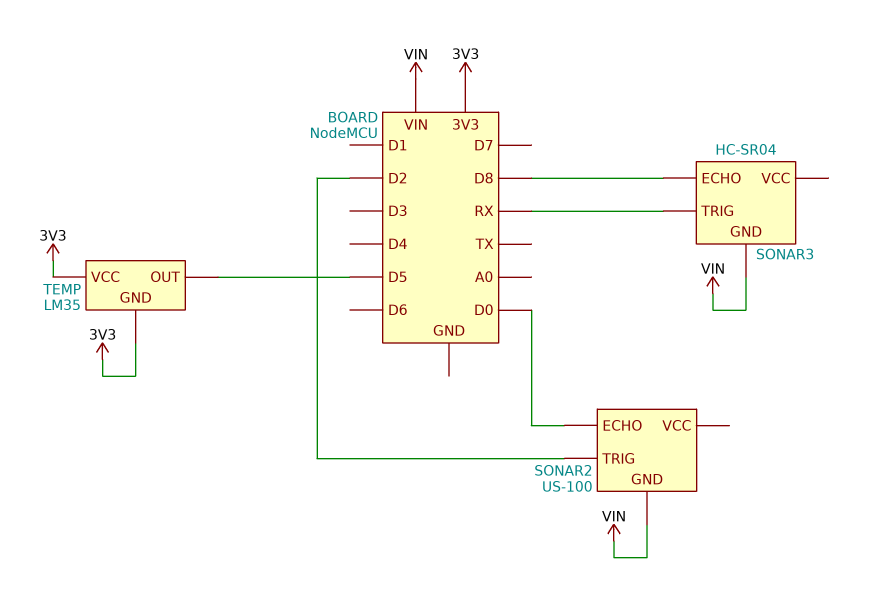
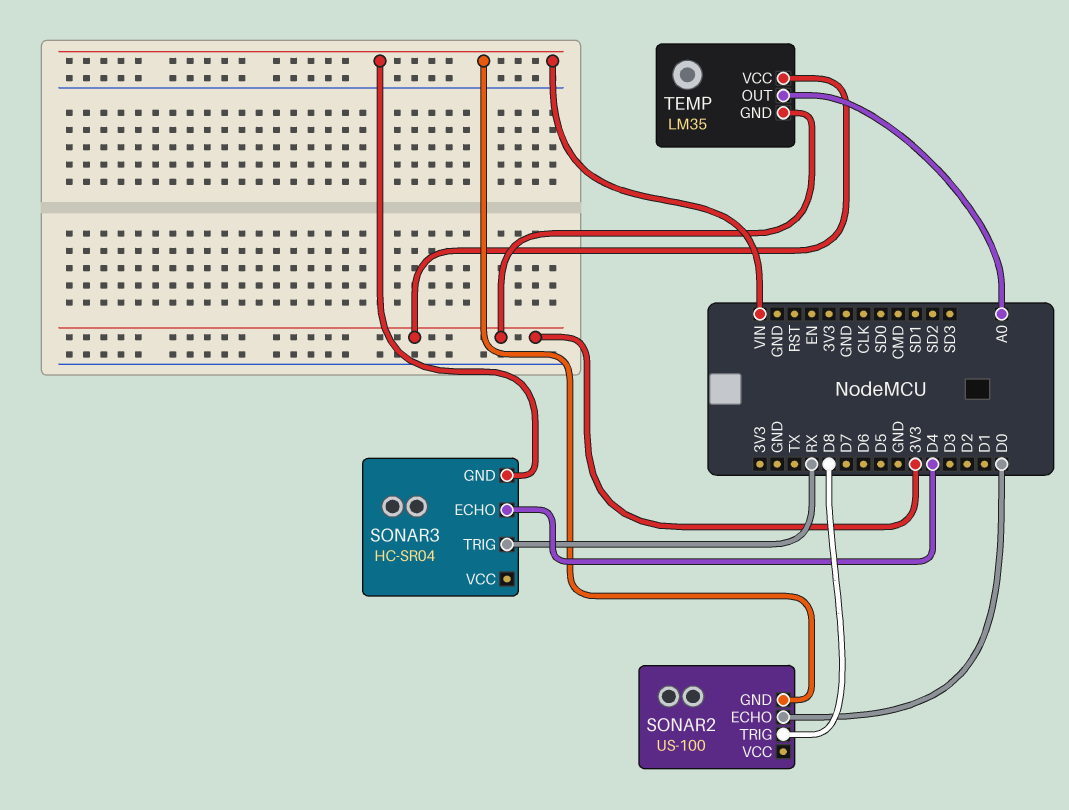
SONAR2 pin TRIG: D2 -> D8
SONAR3 pin ECHO: D8 -> D4
TEMP pin OUT: D5 -> A0

